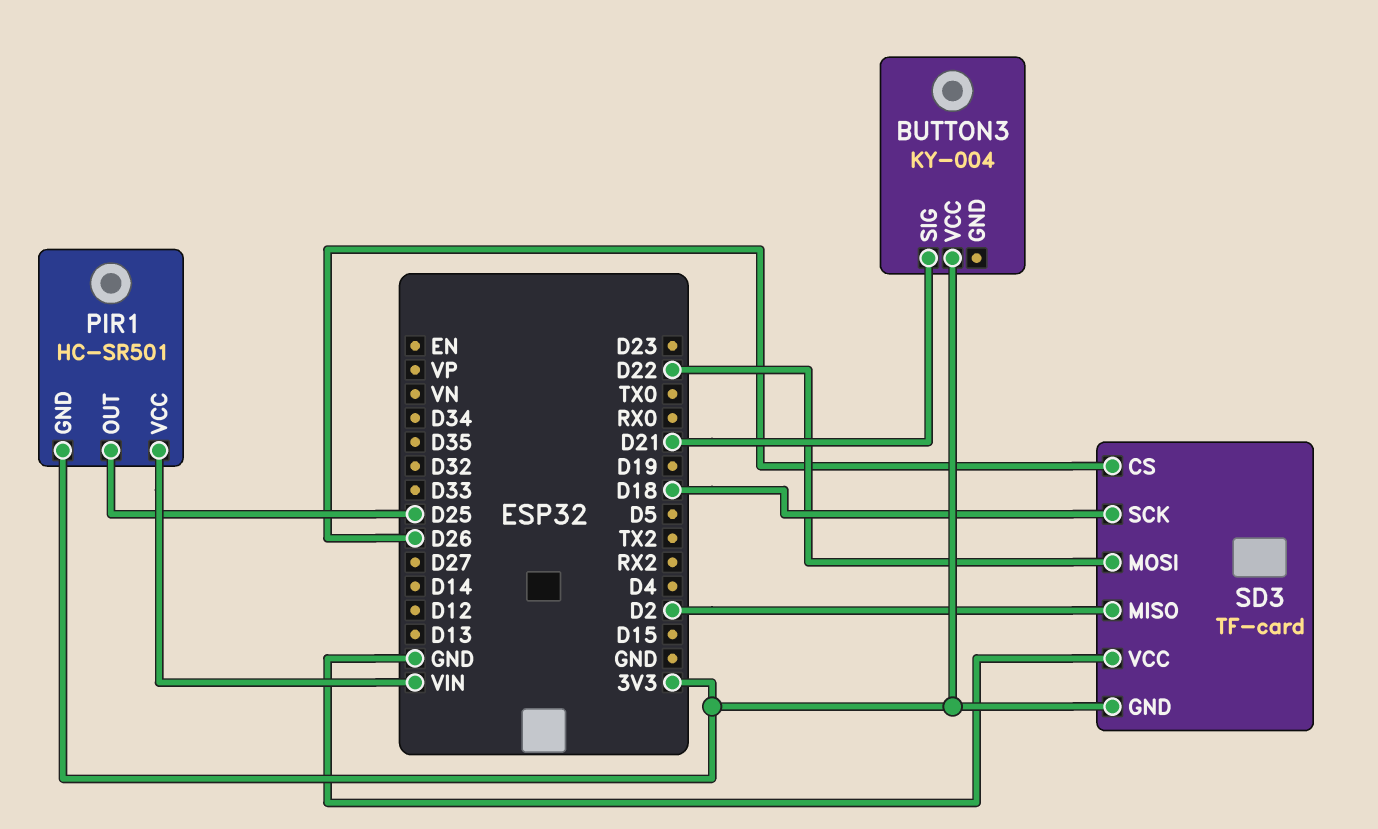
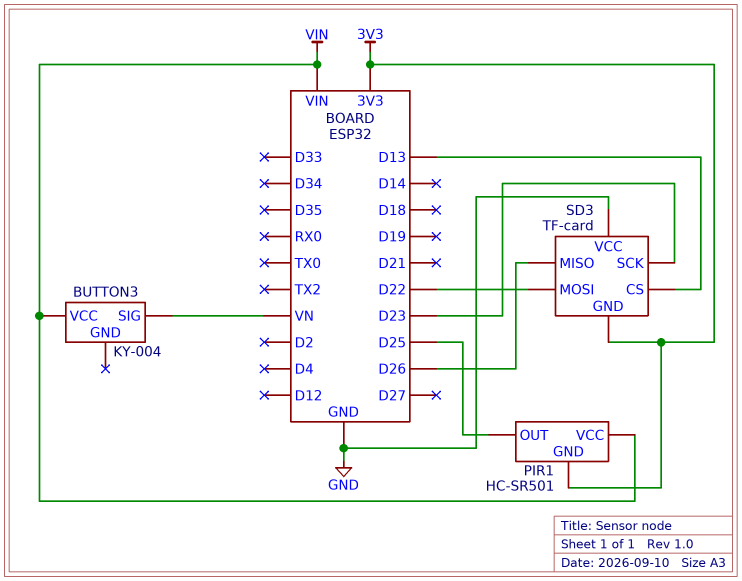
BUTTON3 pin SIG: D21 -> VN
BUTTON3 pin VCC: 3V3 -> VIN
SD3 pin CS: D26 -> D13
SD3 pin MISO: D2 -> D26
SD3 pin SCK: D18 -> D23

